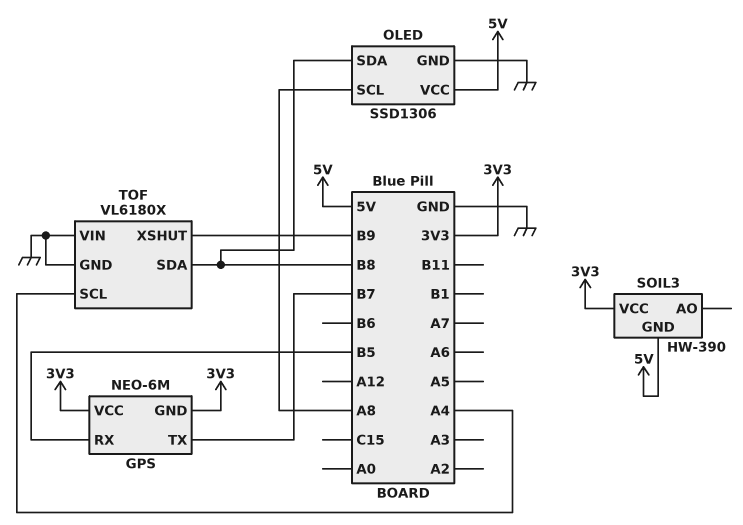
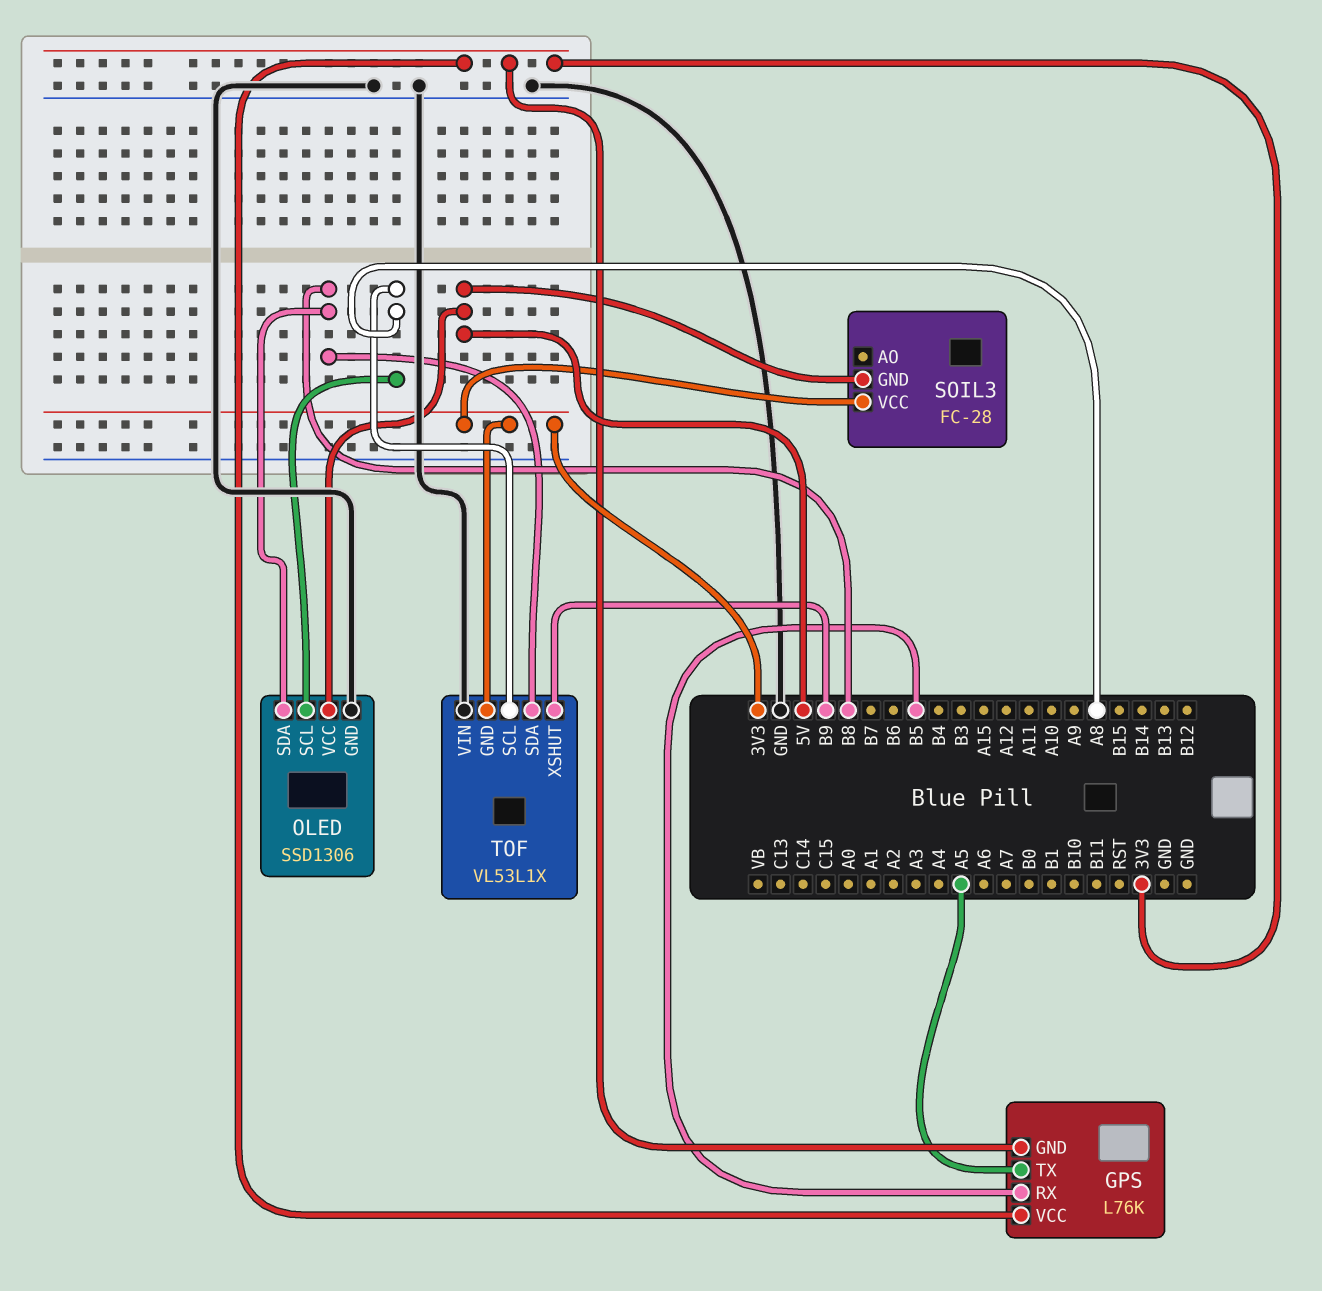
GPS: NEO-6M -> L76K
GPS pin TX: B7 -> A5
SOIL3: HW-390 -> FC-28
TOF: VL6180X -> VL53L1X
TOF pin GND: GND -> 3V3
TOF pin SCL: A4 -> A8

